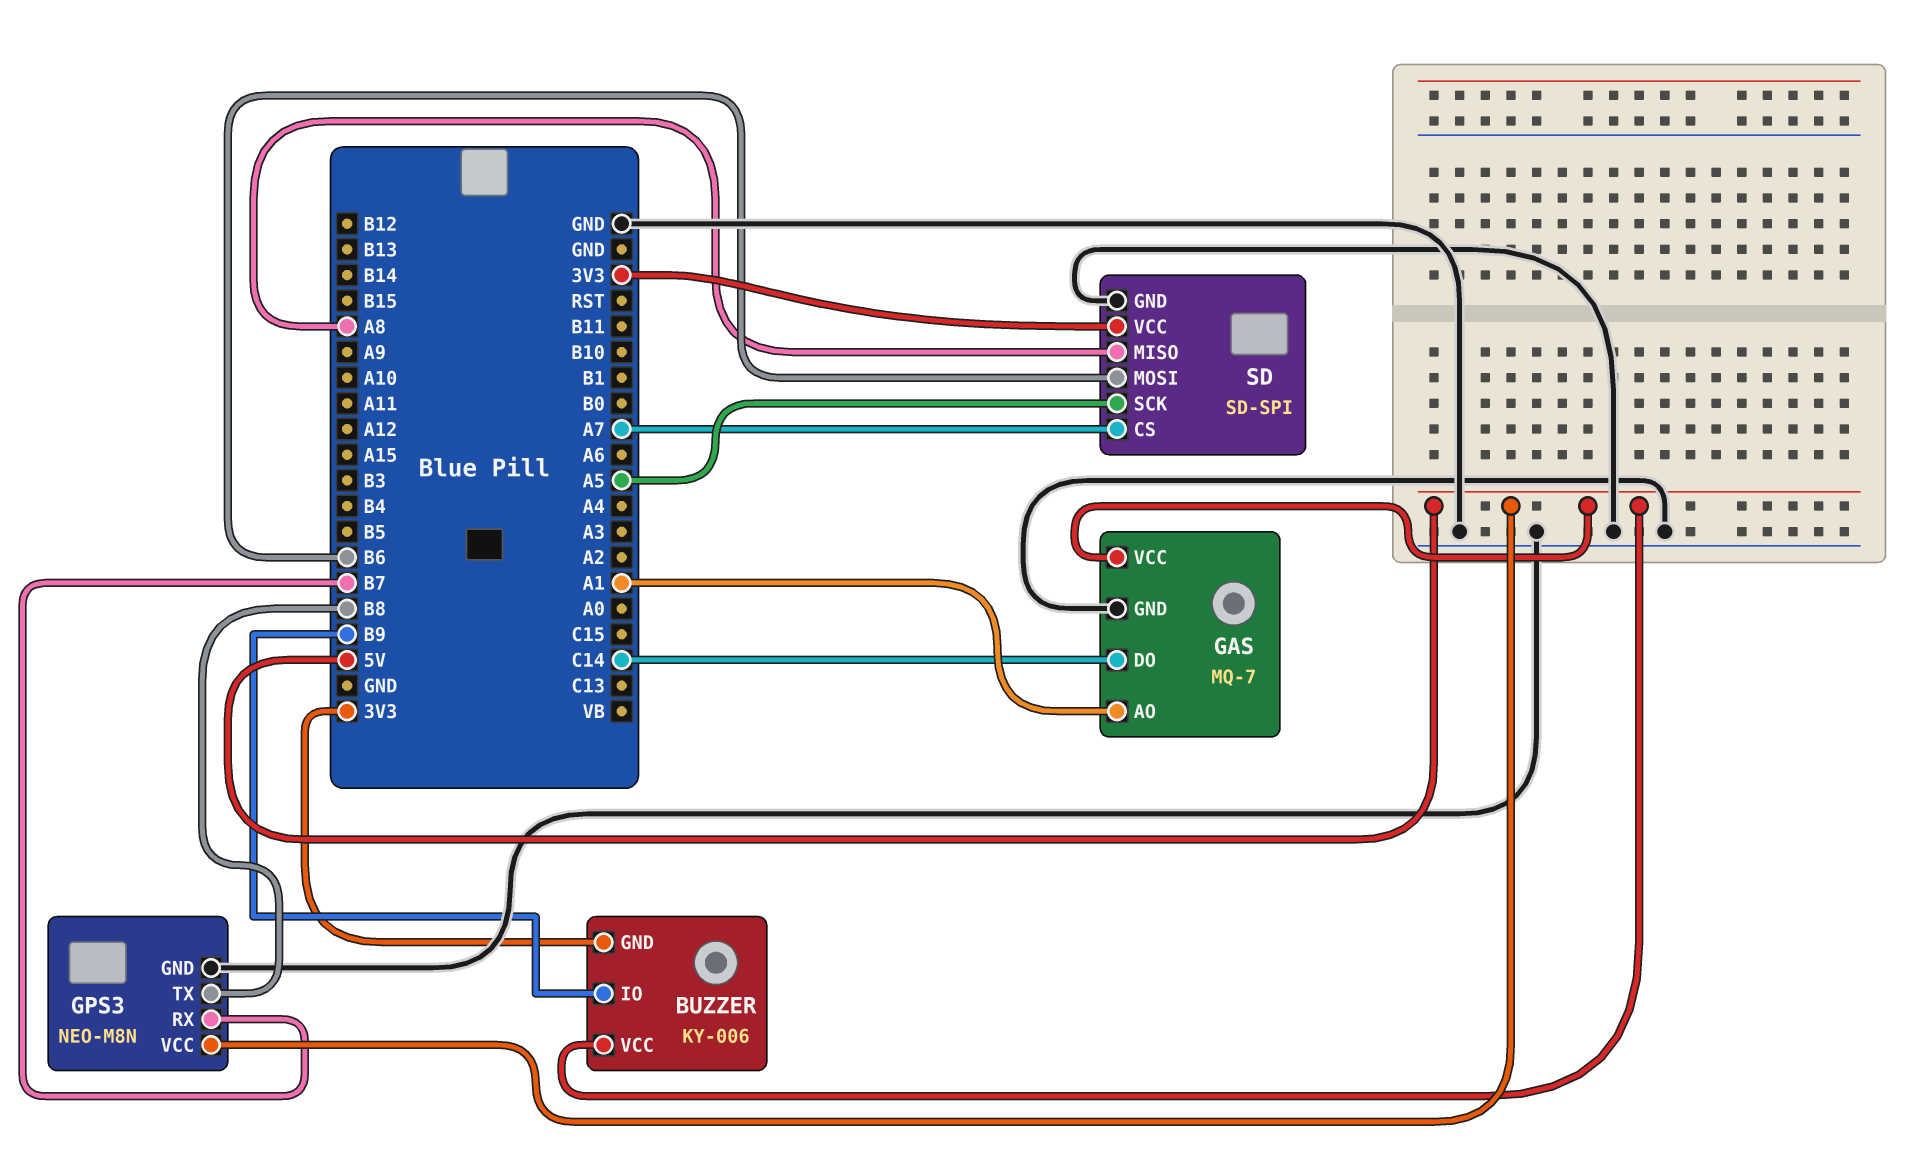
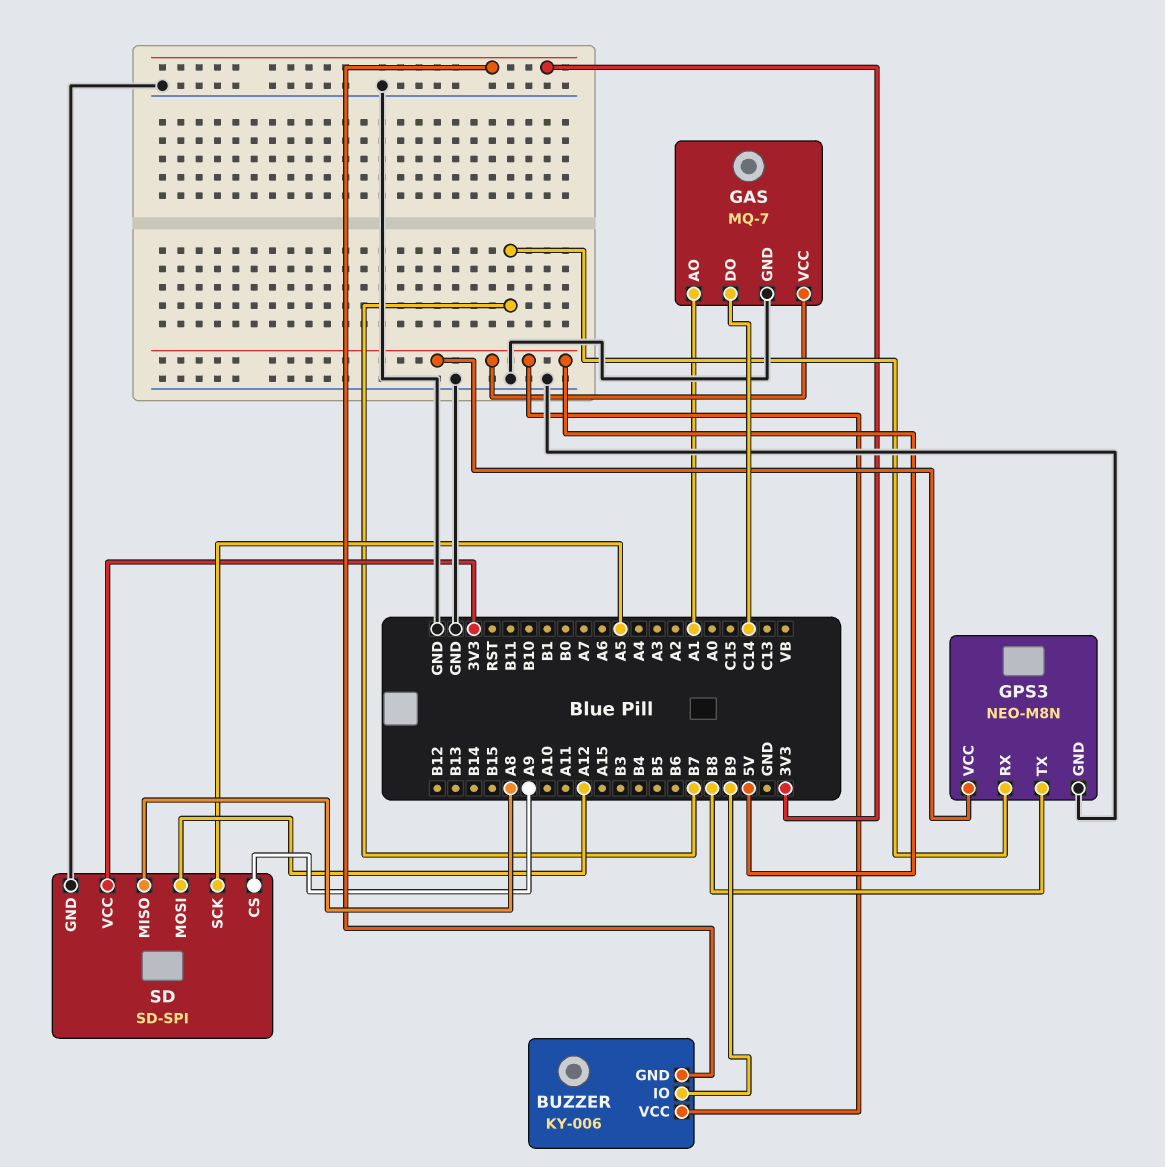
SD pin CS: A7 -> A9
SD pin MOSI: B6 -> A12

